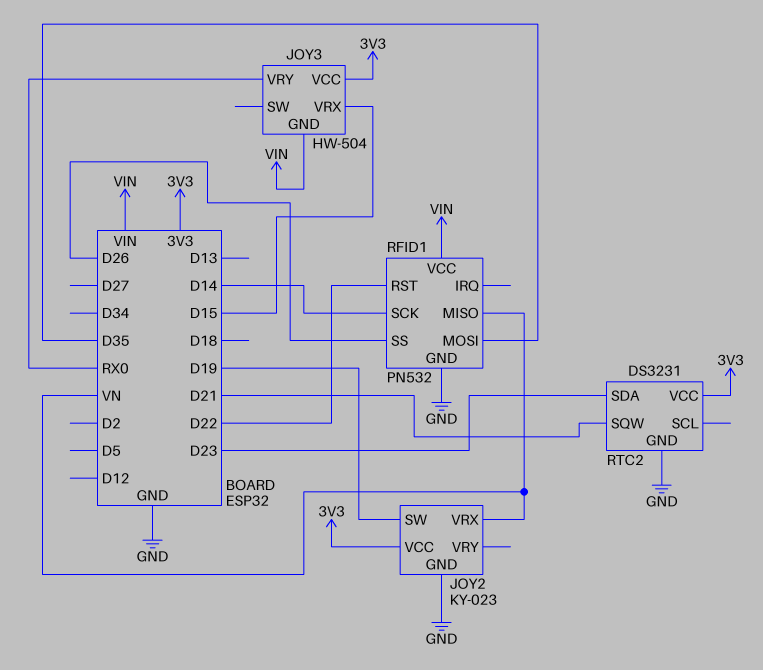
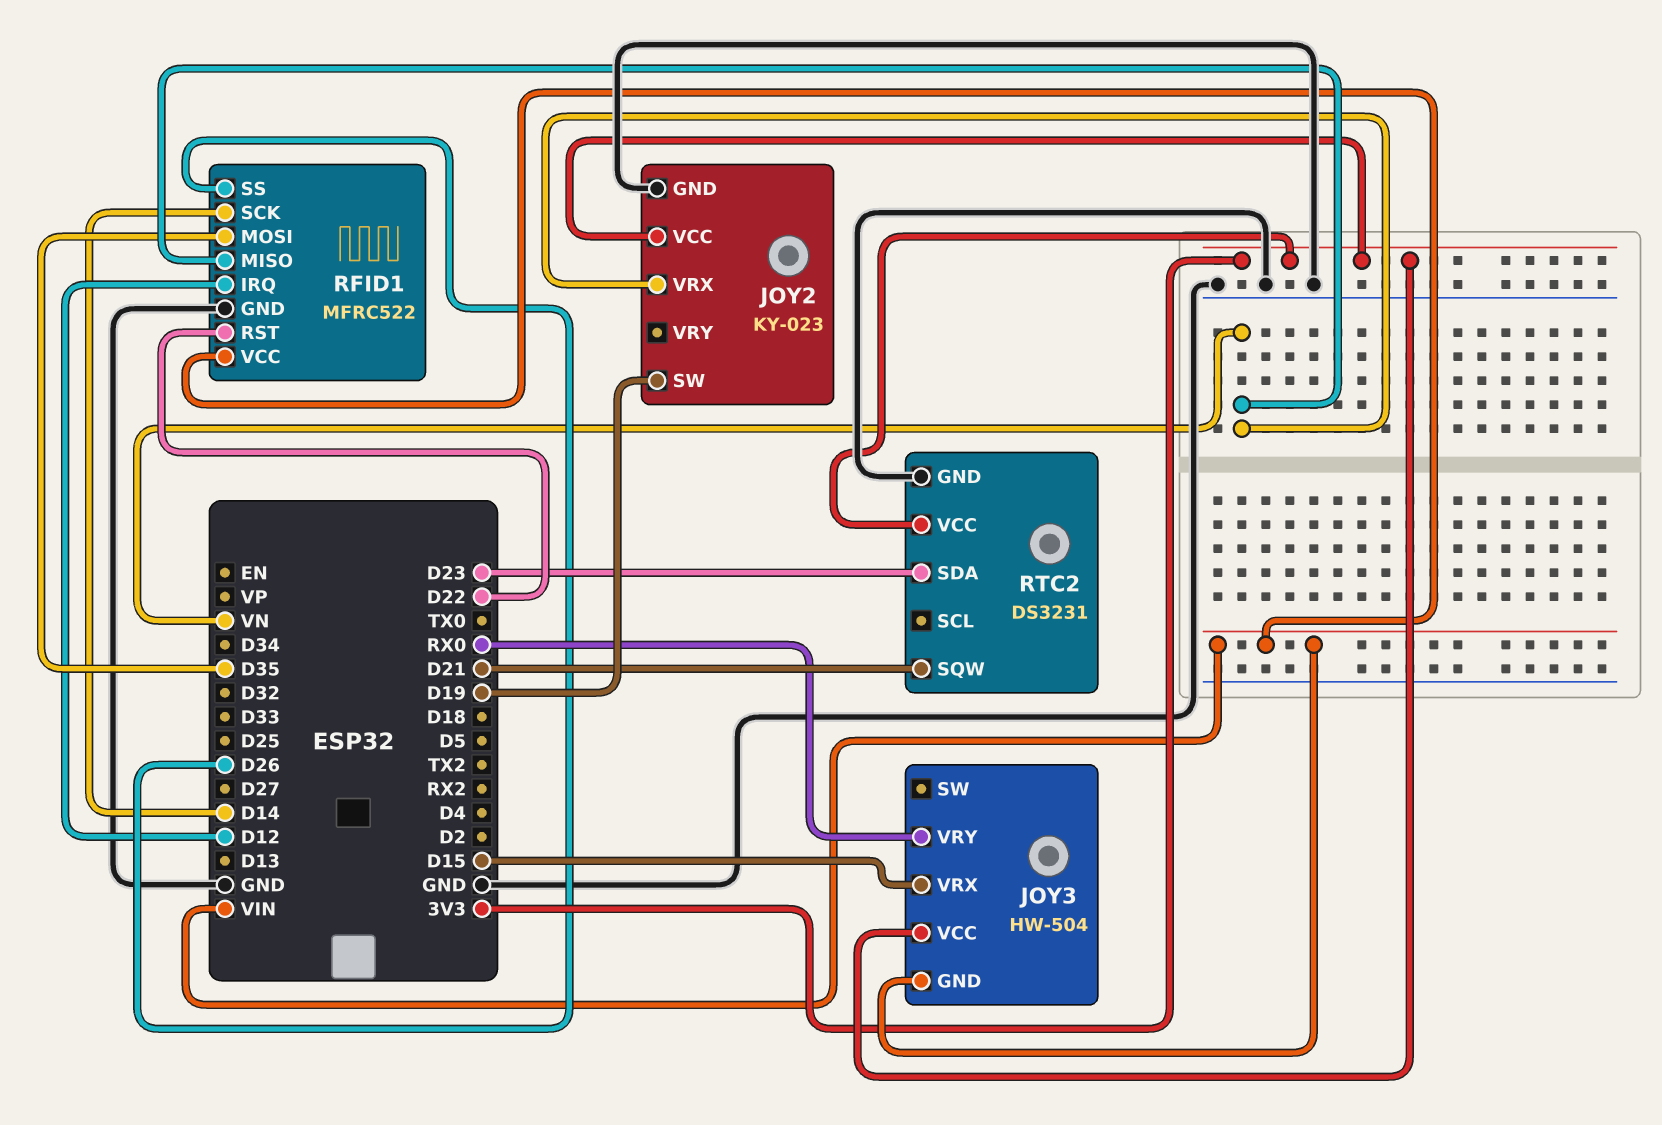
RFID1: PN532 -> MFRC522
RFID1 pin IRQ: none -> D12

